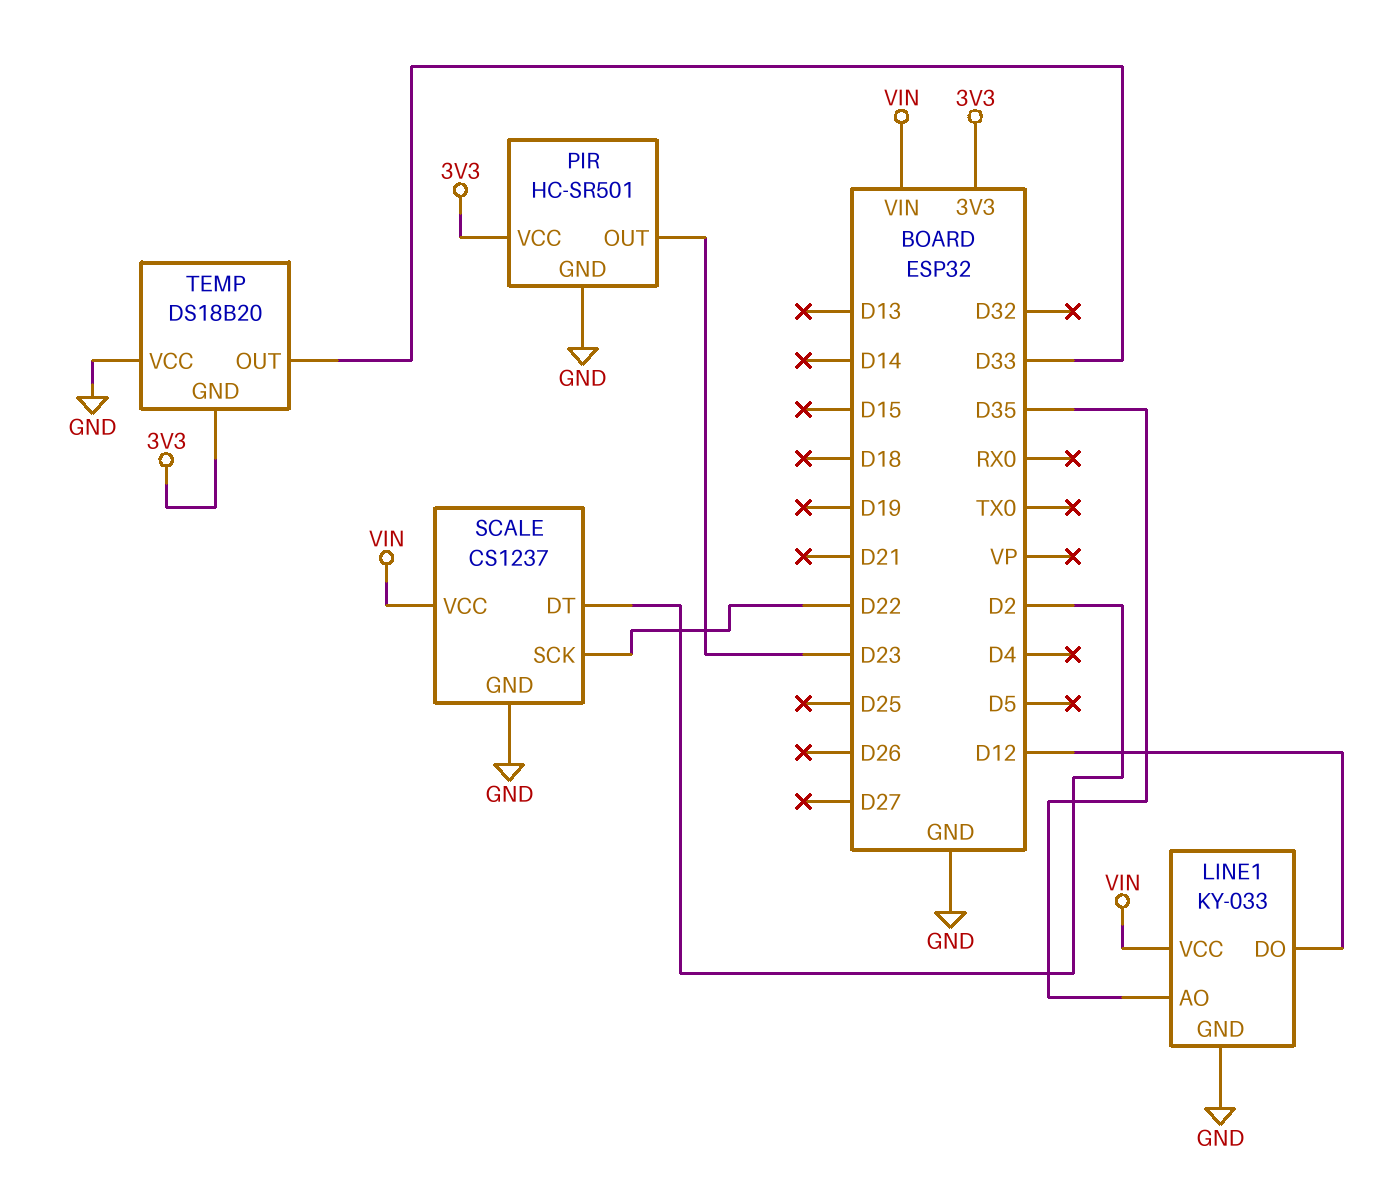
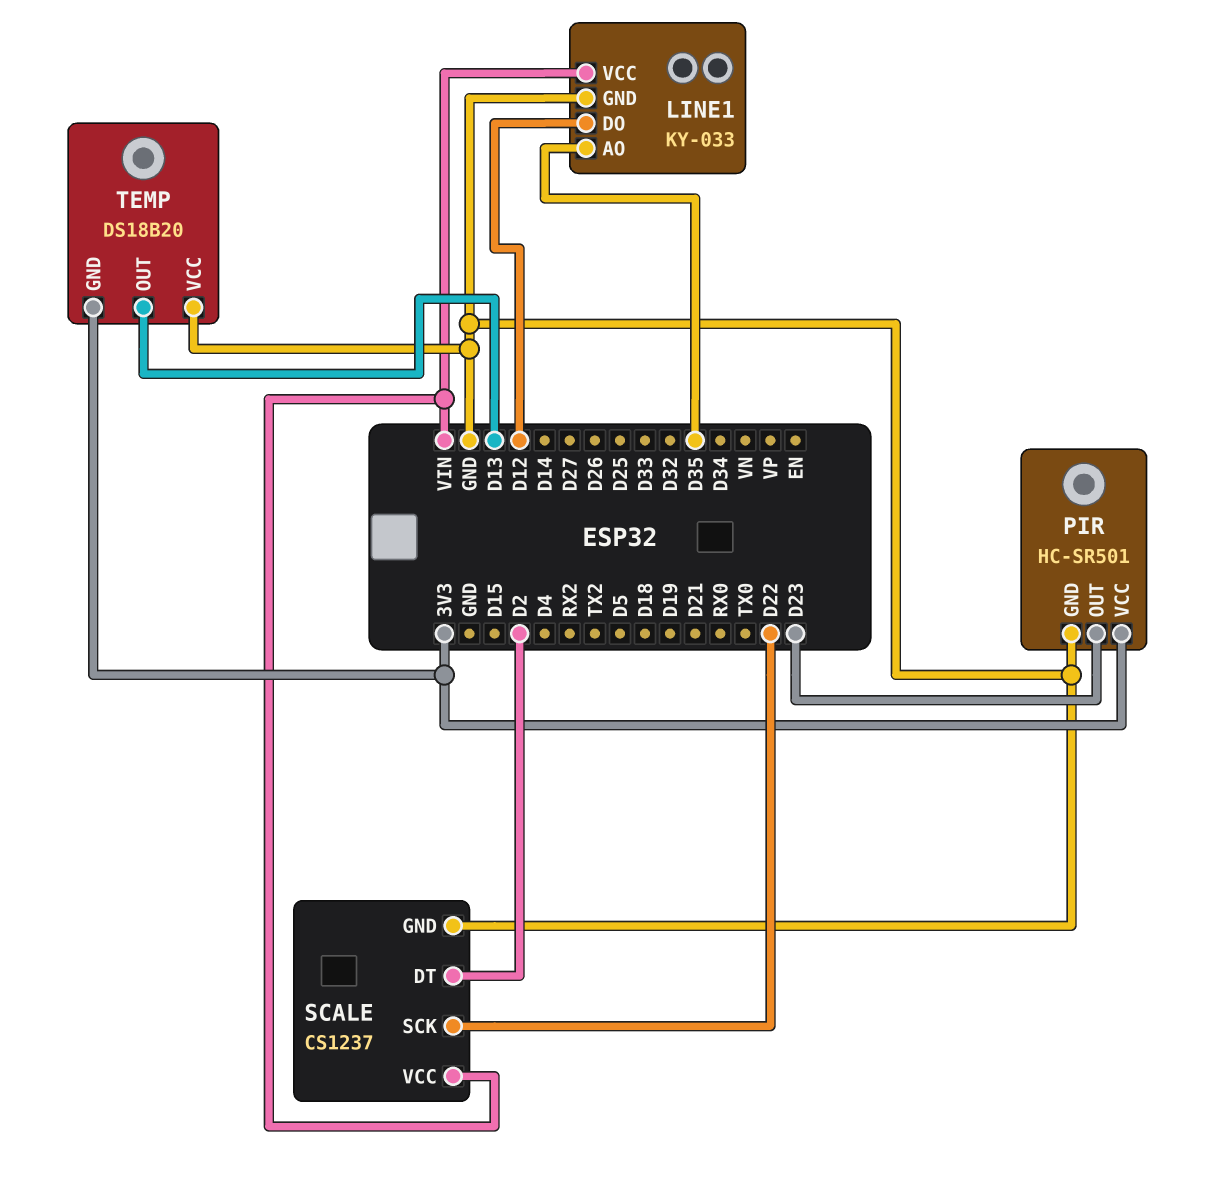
TEMP pin OUT: D33 -> D13

